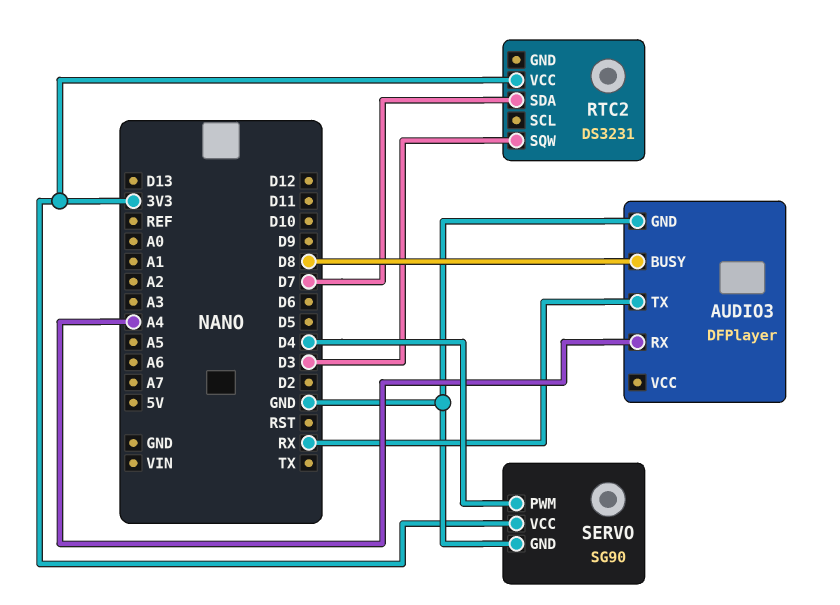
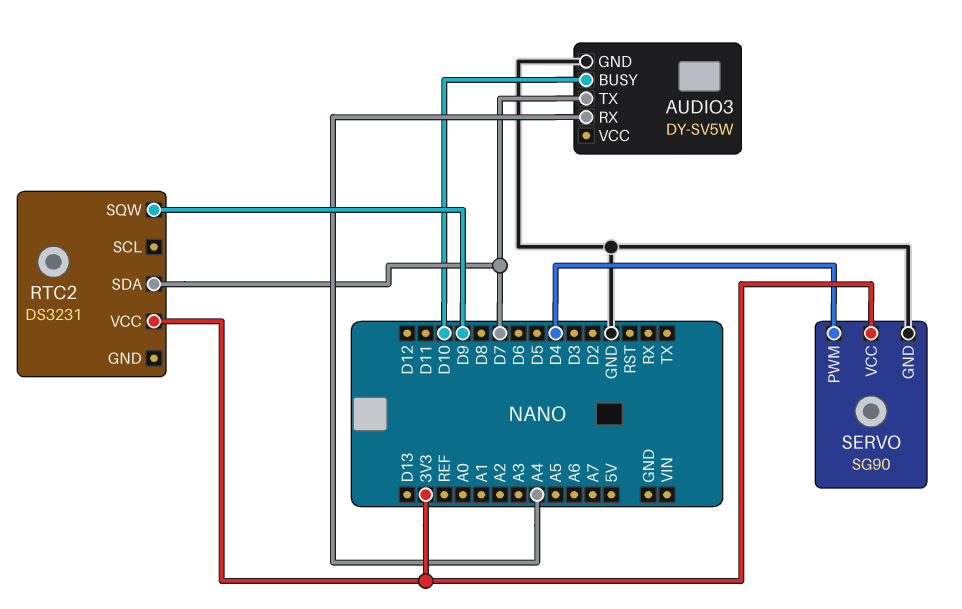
AUDIO3: DFPlayer -> DY-SV5W
AUDIO3 pin BUSY: D8 -> D10
AUDIO3 pin TX: RX -> D7
RTC2 pin SQW: D3 -> D9

